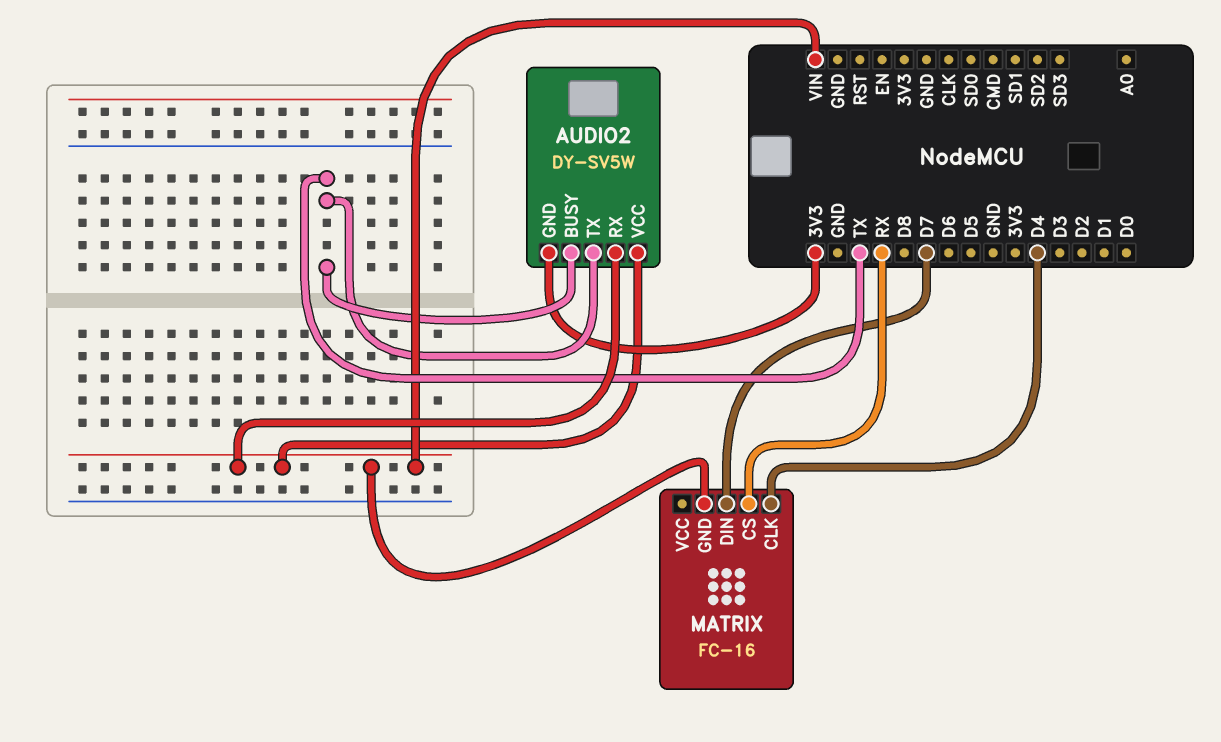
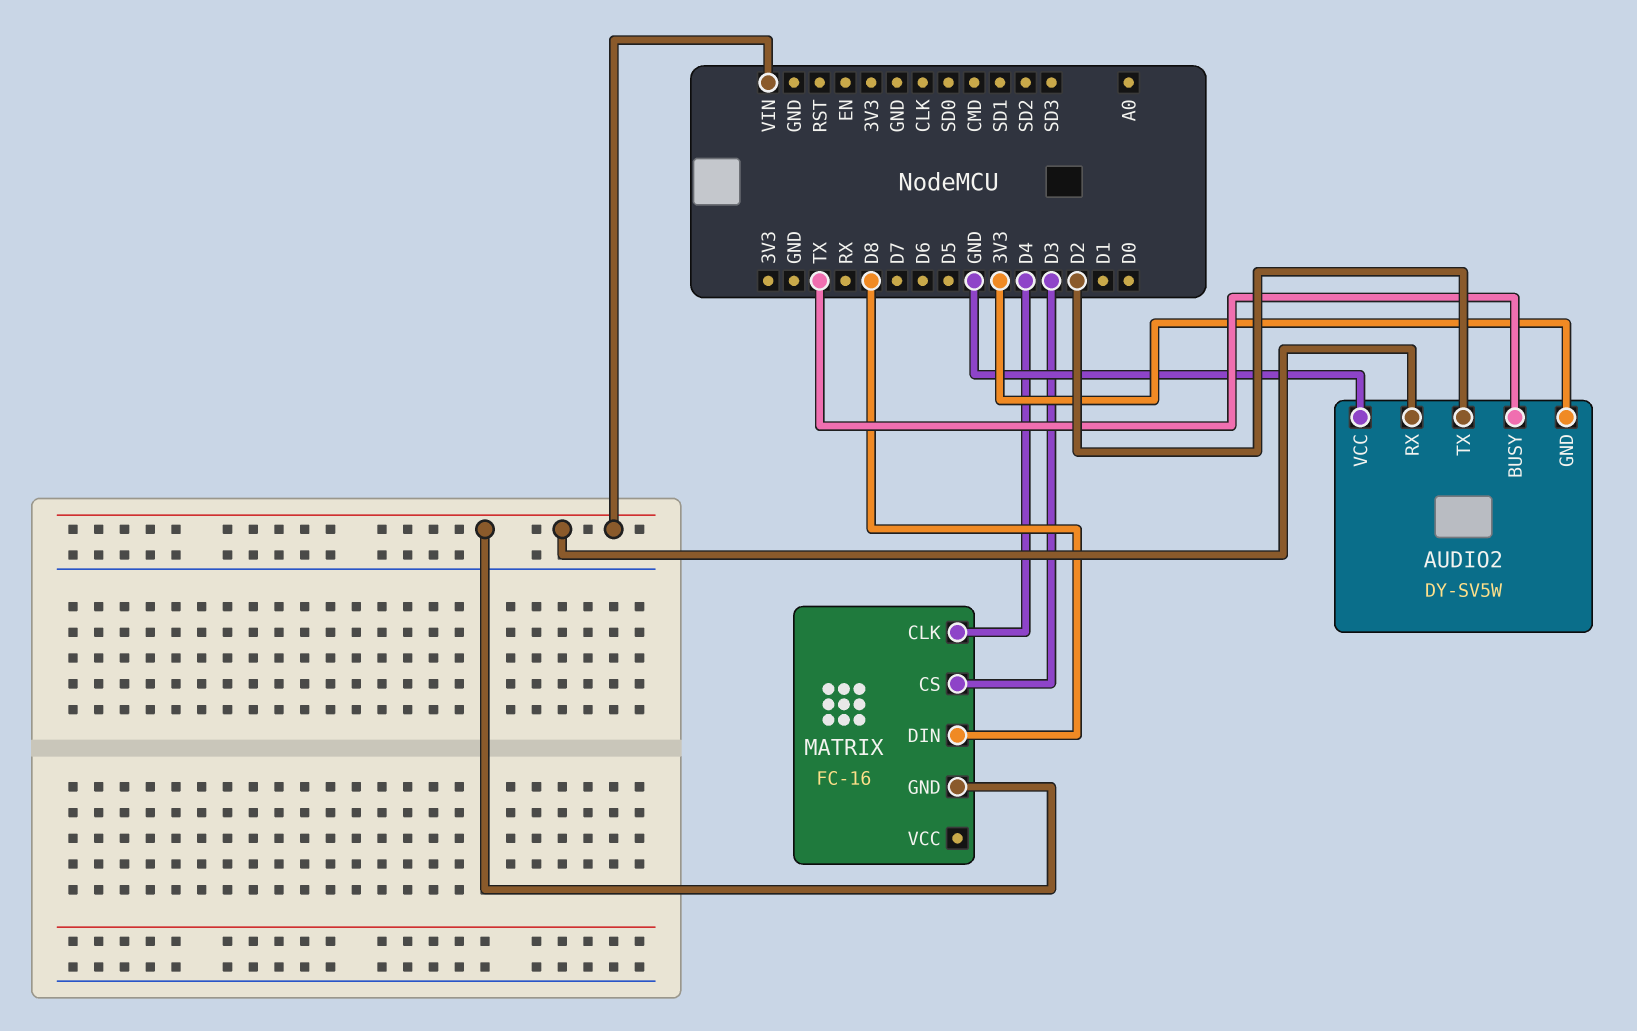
AUDIO2 pin TX: TX -> D2
AUDIO2 pin VCC: VIN -> GND
MATRIX pin CS: RX -> D3
MATRIX pin DIN: D7 -> D8

